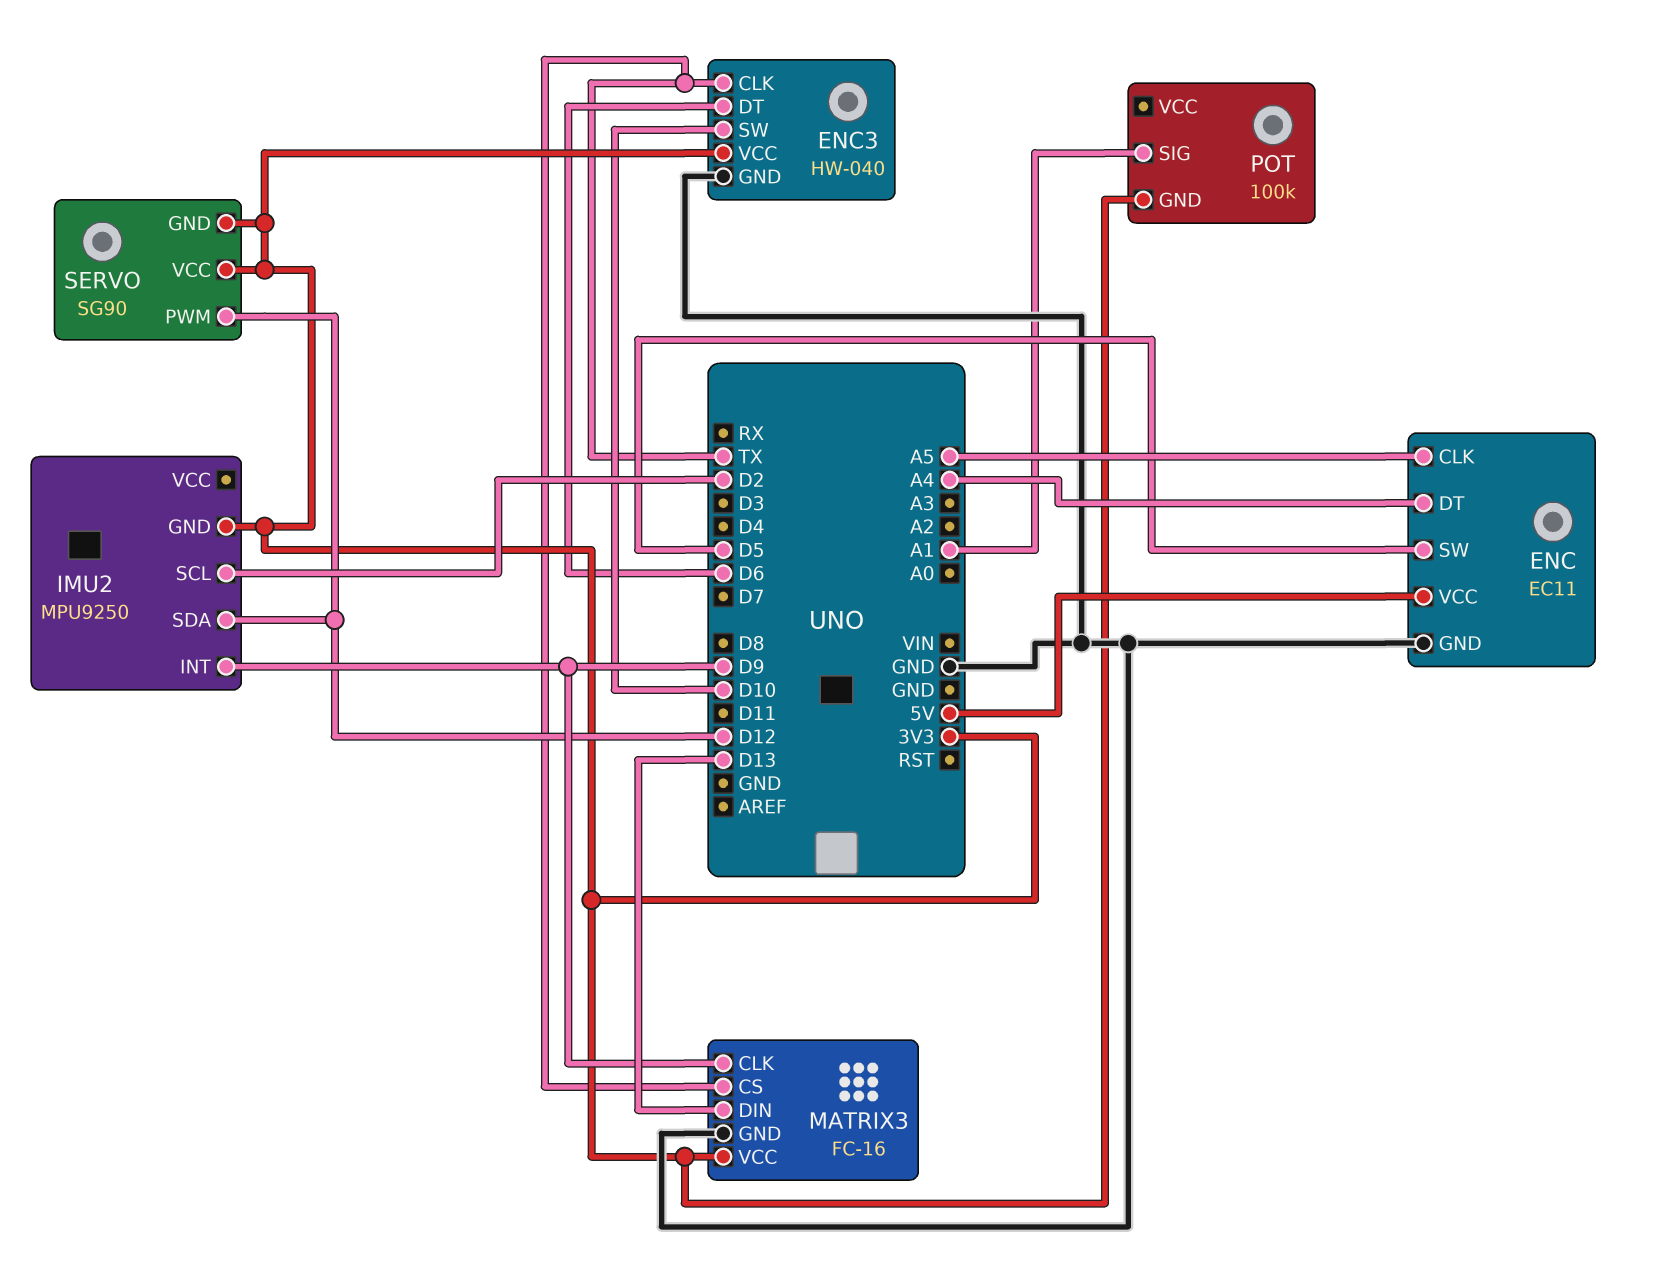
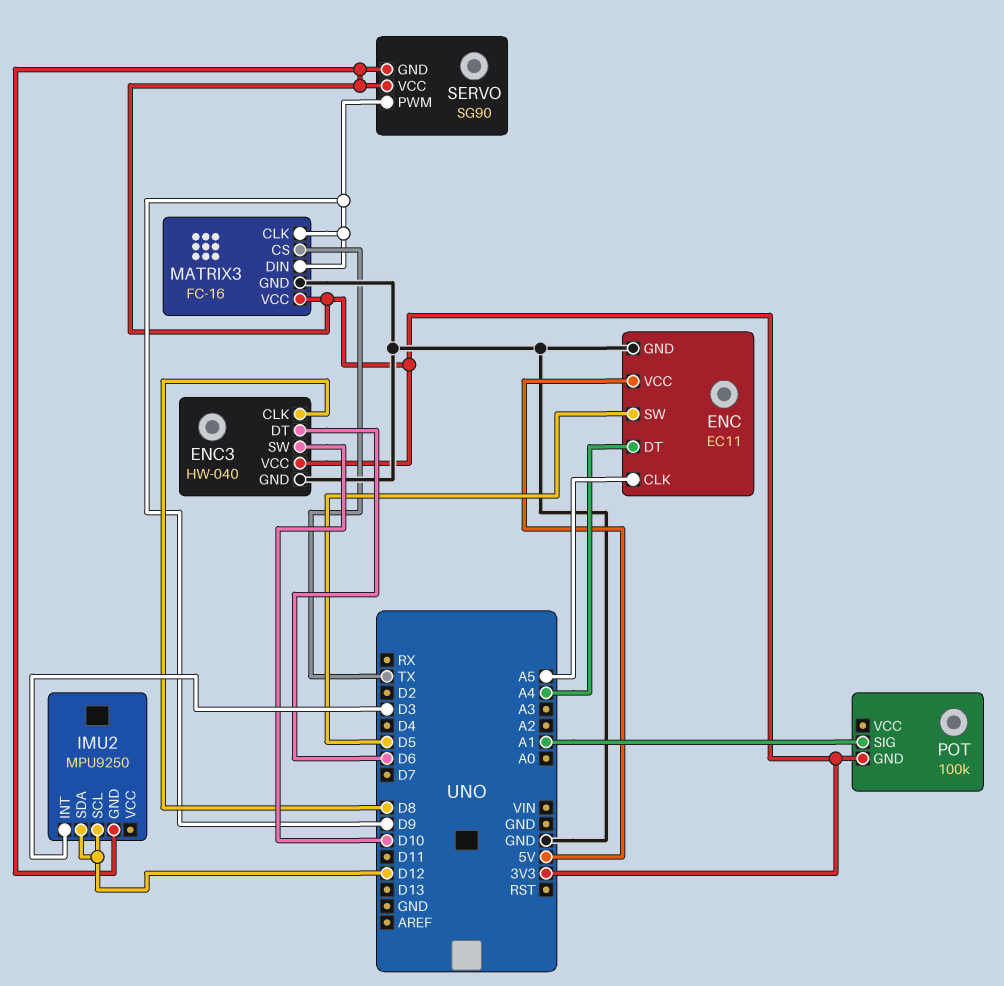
ENC3 pin CLK: TX -> D8
IMU2 pin INT: D9 -> D3
IMU2 pin SCL: D2 -> D12
MATRIX3 pin DIN: D13 -> D9
SERVO pin PWM: D12 -> D9

